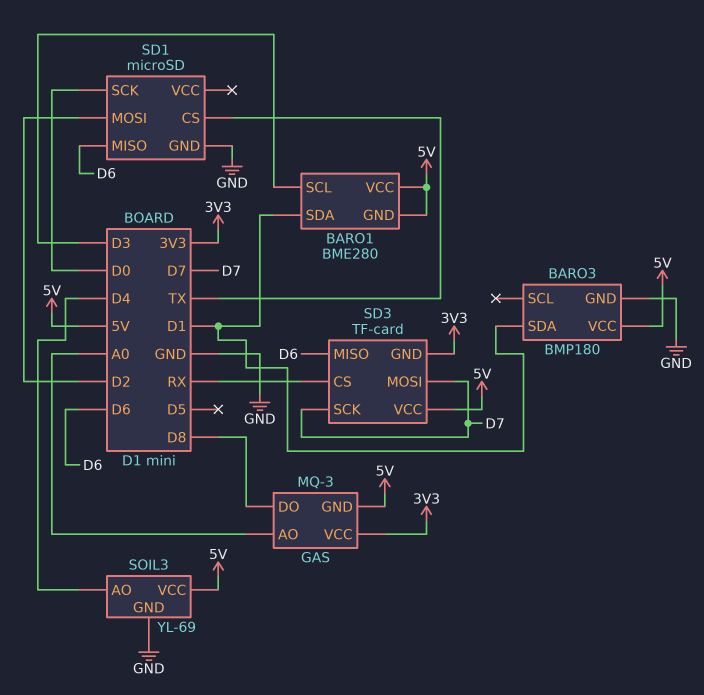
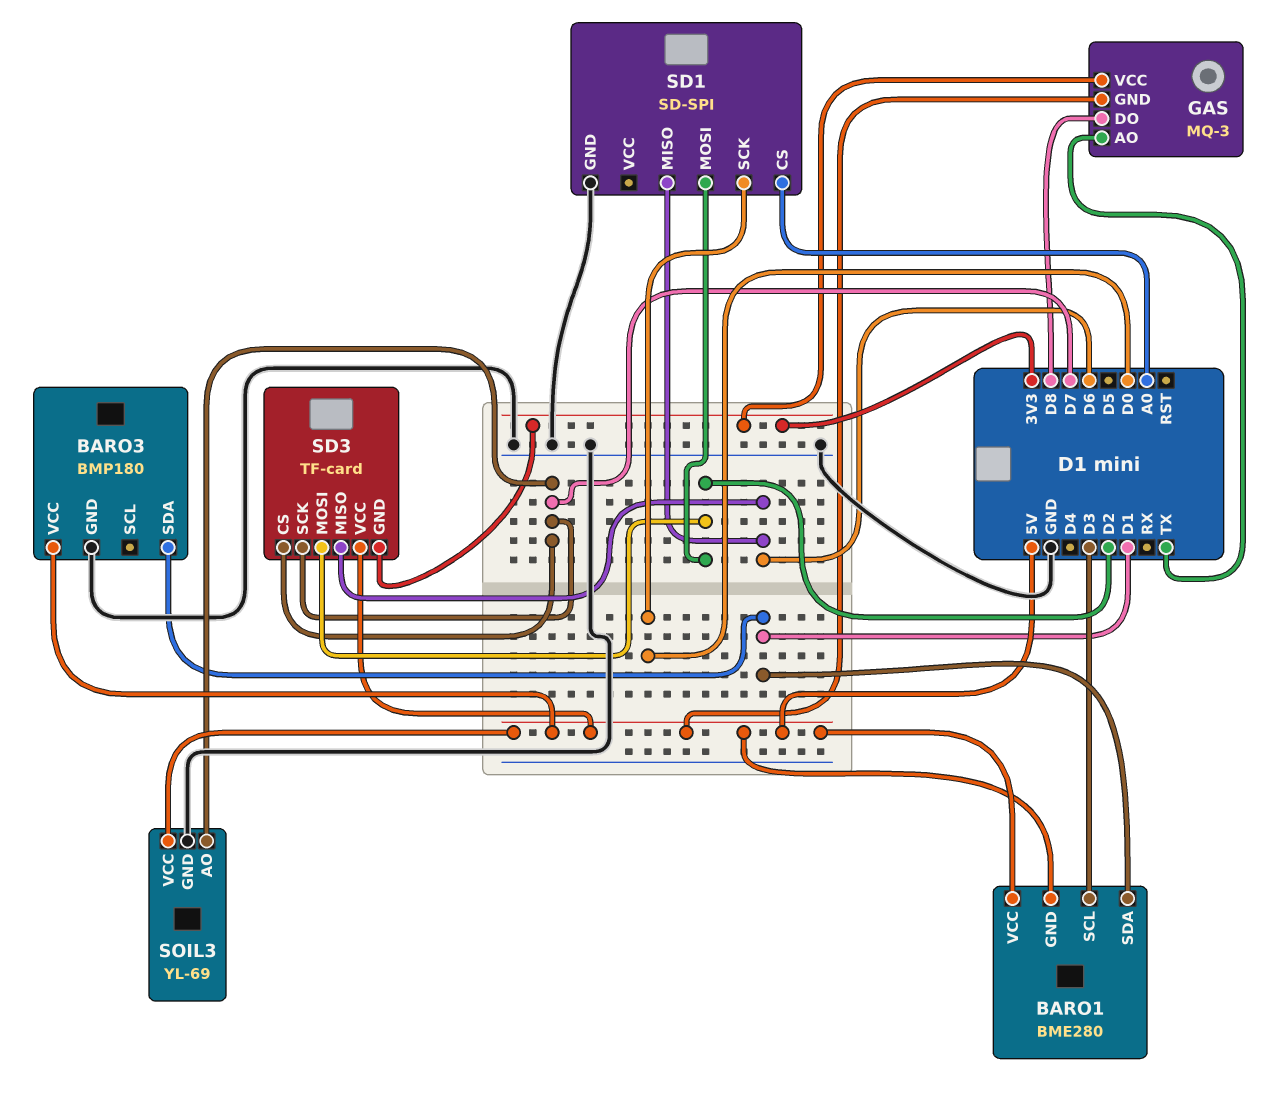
GAS pin AO: A0 -> TX
SD1: microSD -> SD-SPI
SD1 pin CS: TX -> A0
SD3 pin CS: RX -> D7
SD3 pin MOSI: D7 -> D2
SOIL3 pin AO: D4 -> D7

